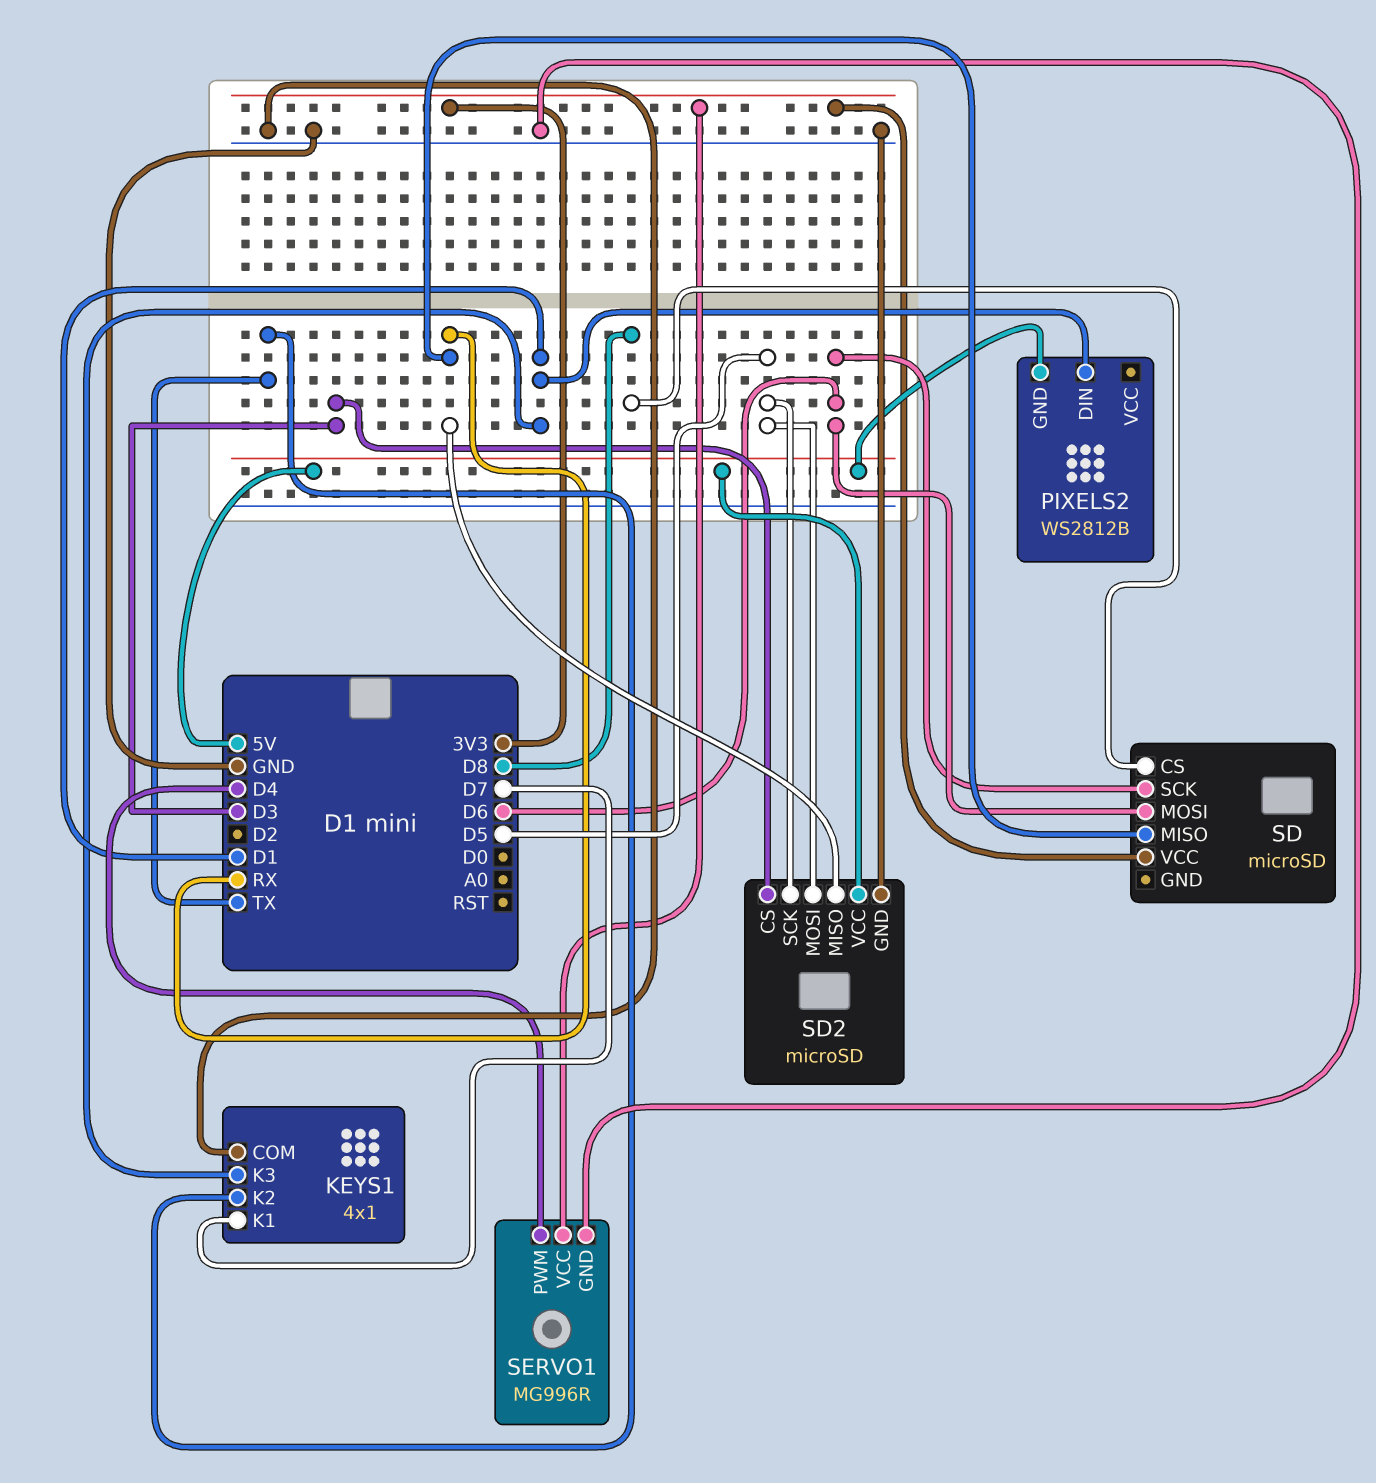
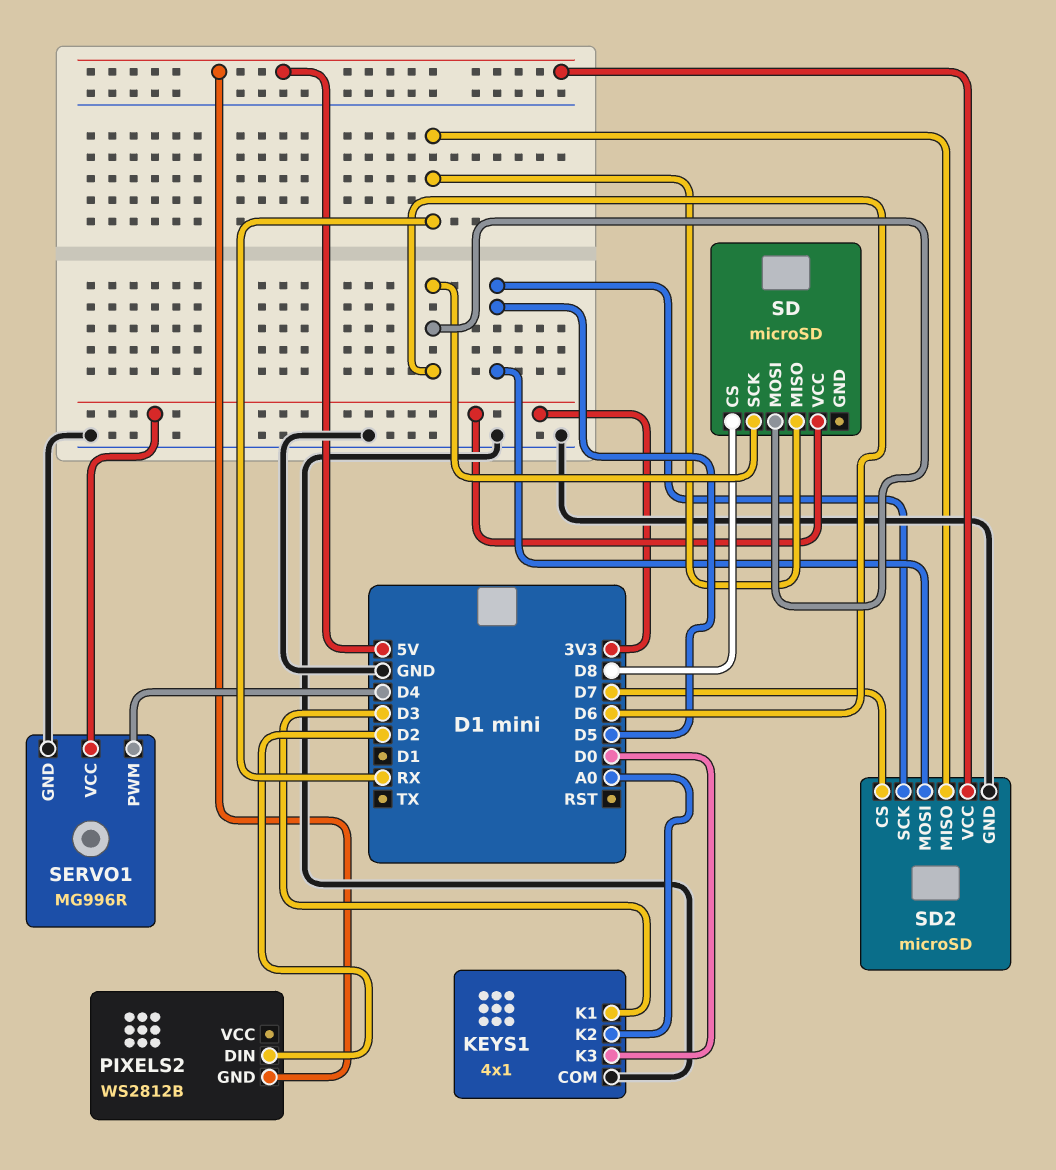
KEYS1 pin K1: D7 -> D3
KEYS1 pin K2: TX -> A0
KEYS1 pin K3: D1 -> D0
PIXELS2 pin DIN: D1 -> D2
SD2 pin CS: D3 -> D7

